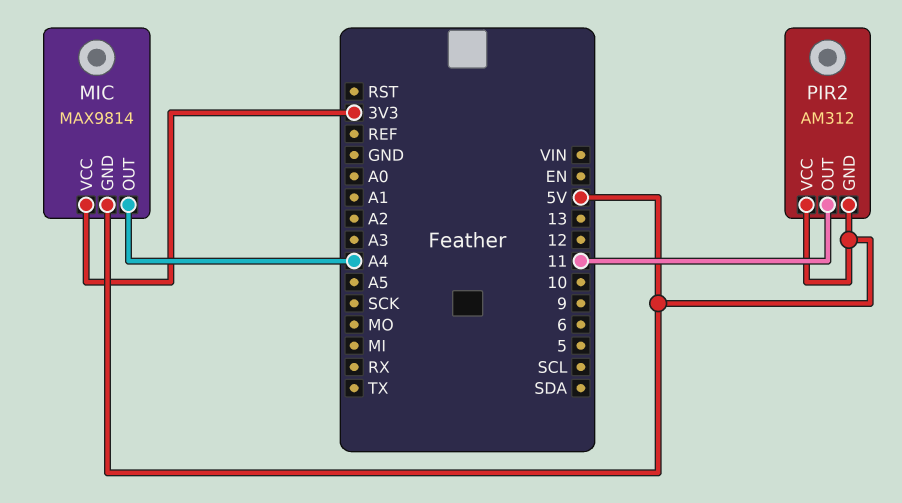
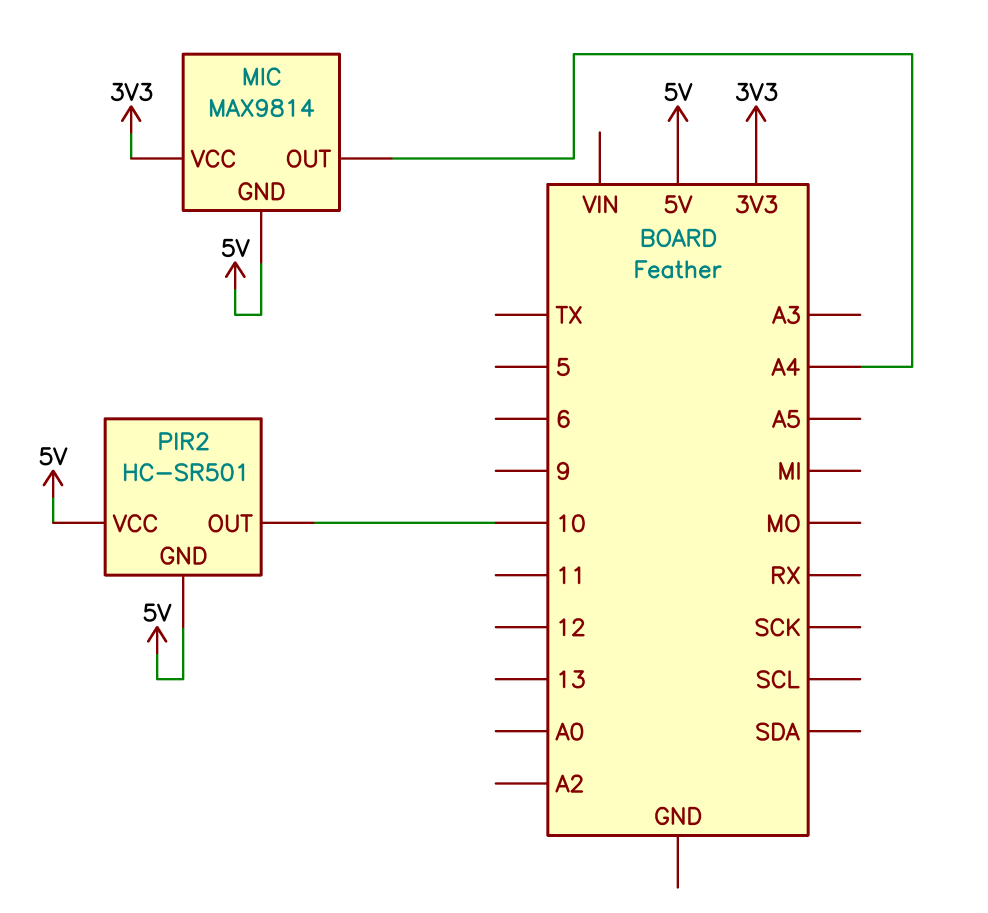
PIR2: AM312 -> HC-SR501
PIR2 pin OUT: 11 -> 10

